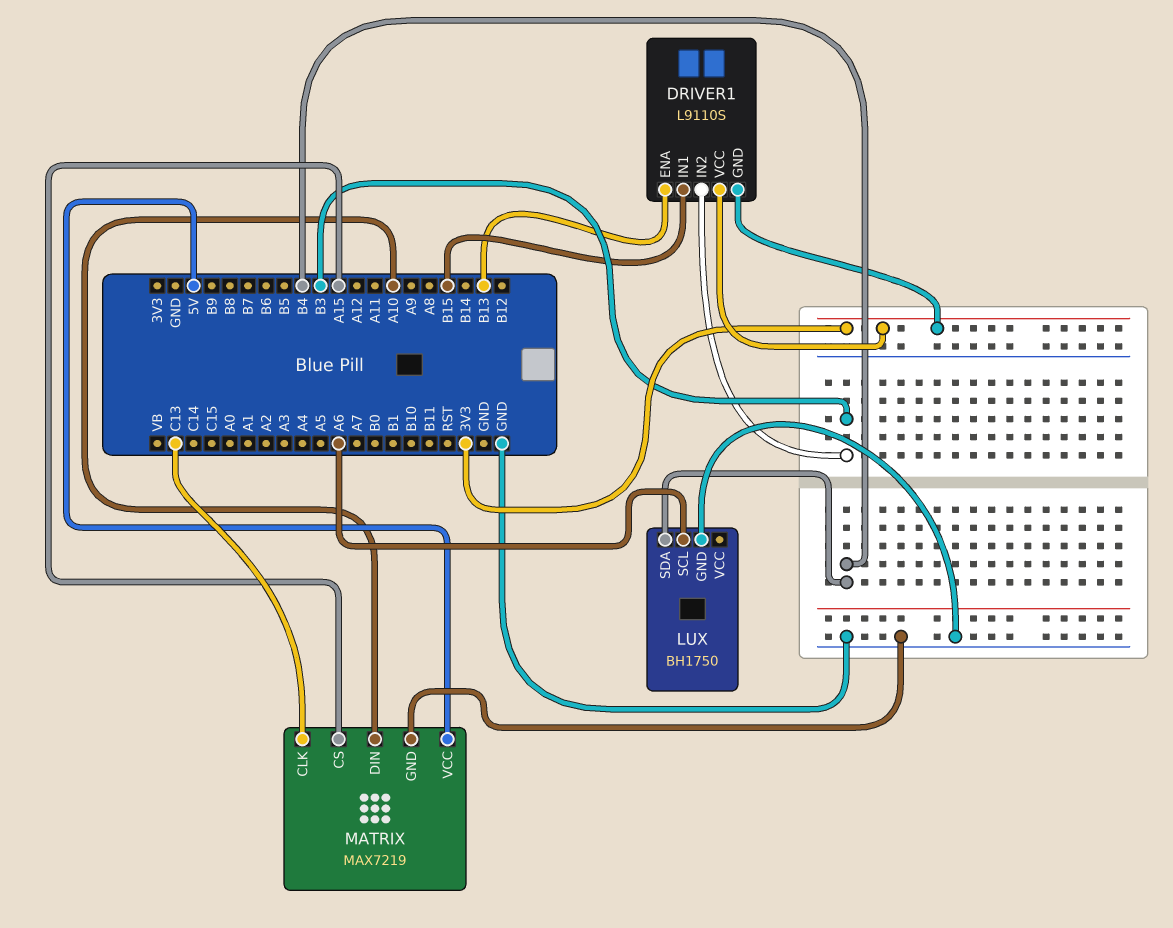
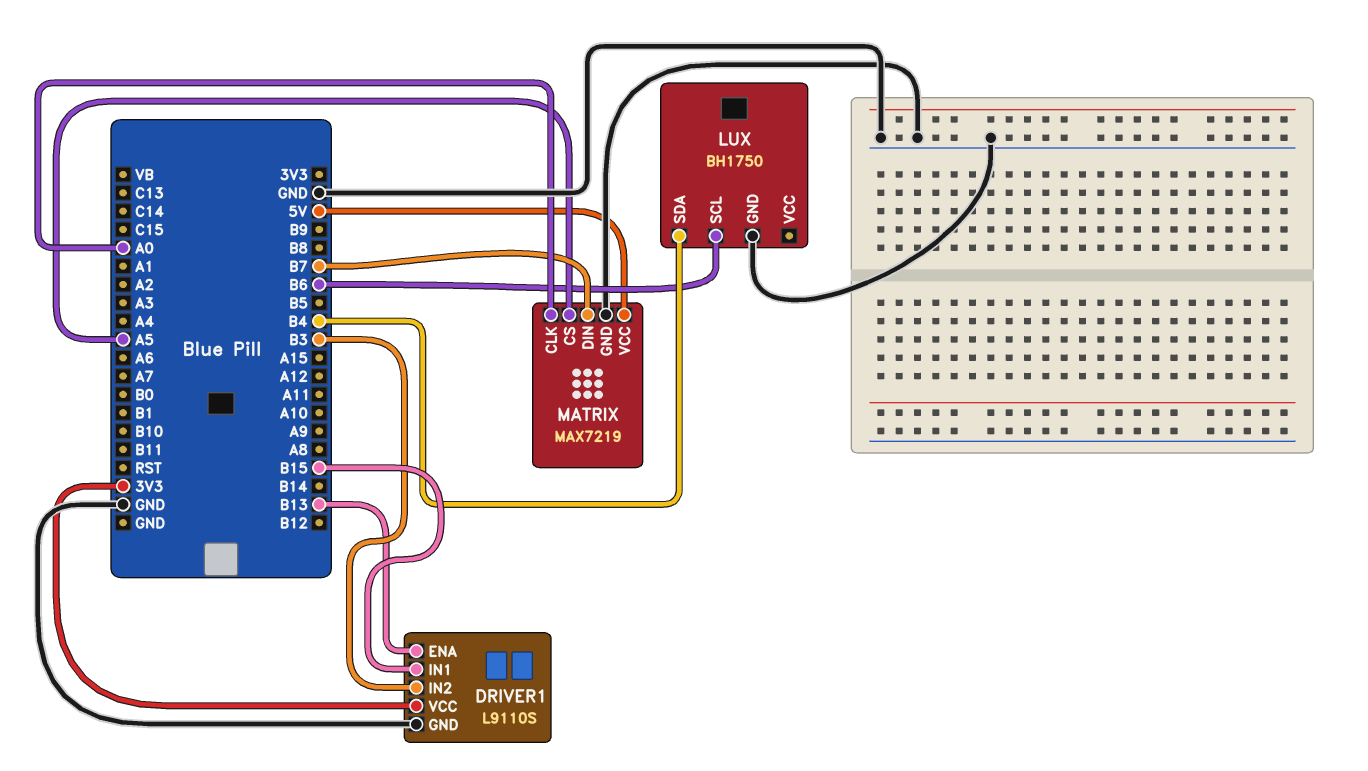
DRIVER1 pin GND: 3V3 -> GND
LUX pin SCL: A6 -> B6
MATRIX pin CLK: C13 -> A0
MATRIX pin CS: A15 -> A5
MATRIX pin DIN: A10 -> B7

